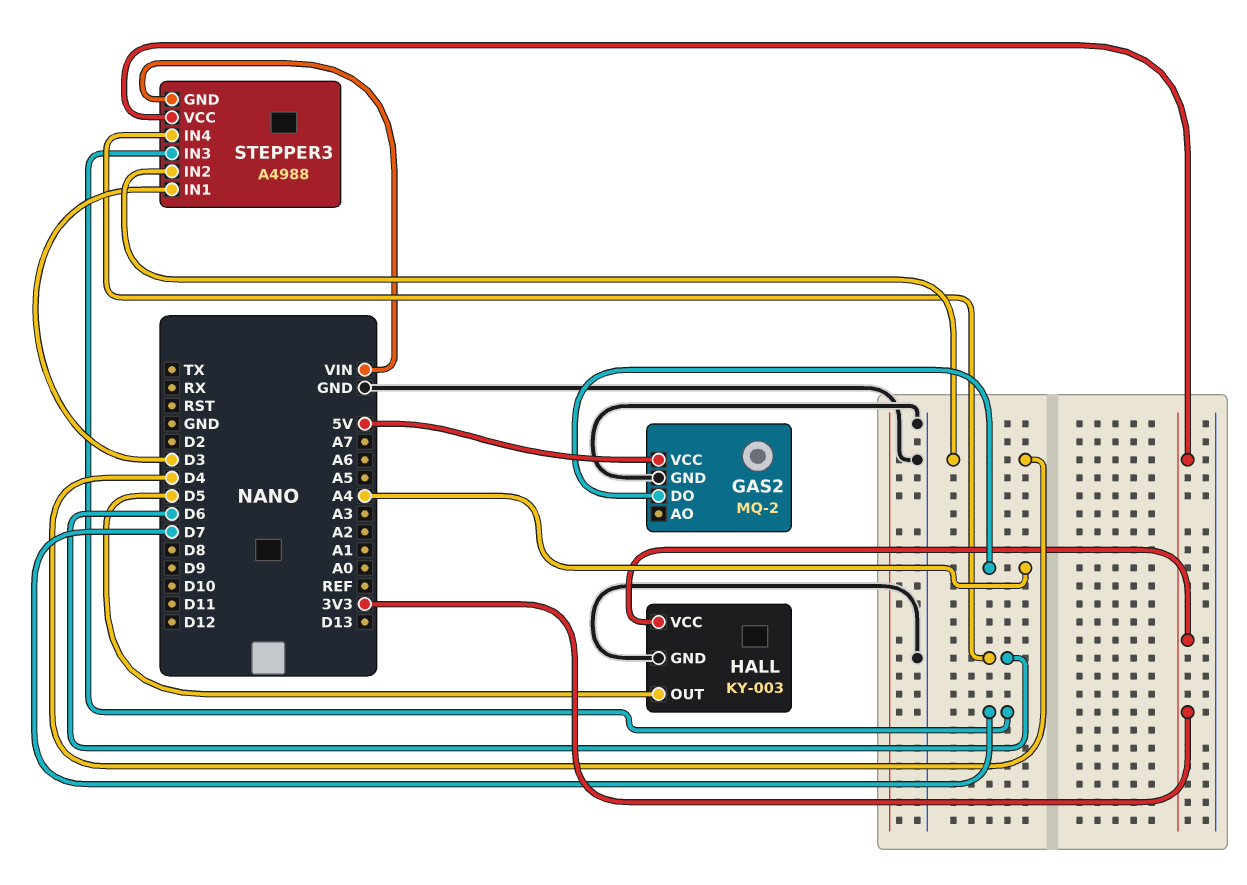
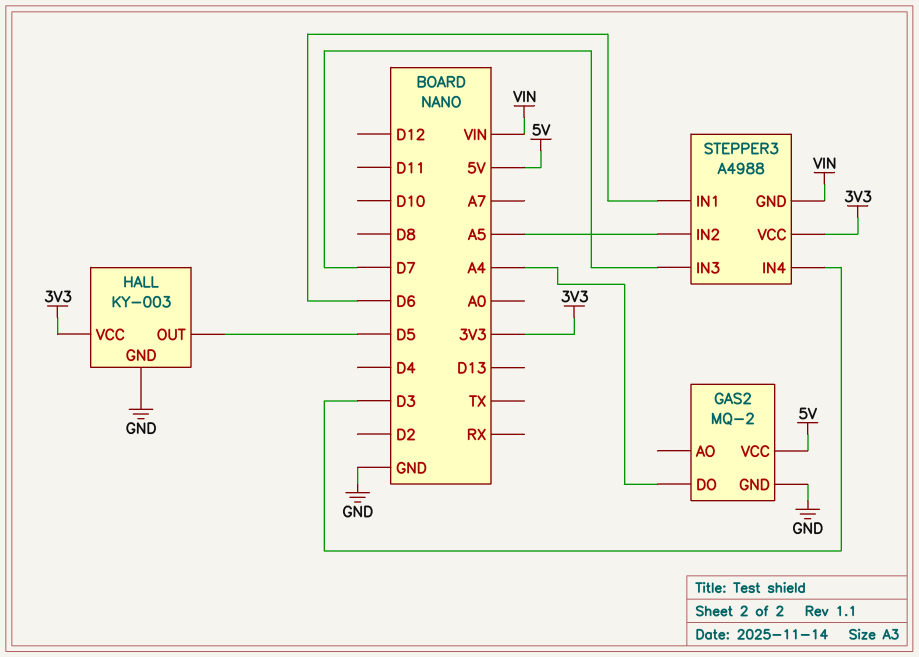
STEPPER3 pin IN1: D3 -> D6
STEPPER3 pin IN2: D4 -> A5
STEPPER3 pin IN4: D6 -> D3

